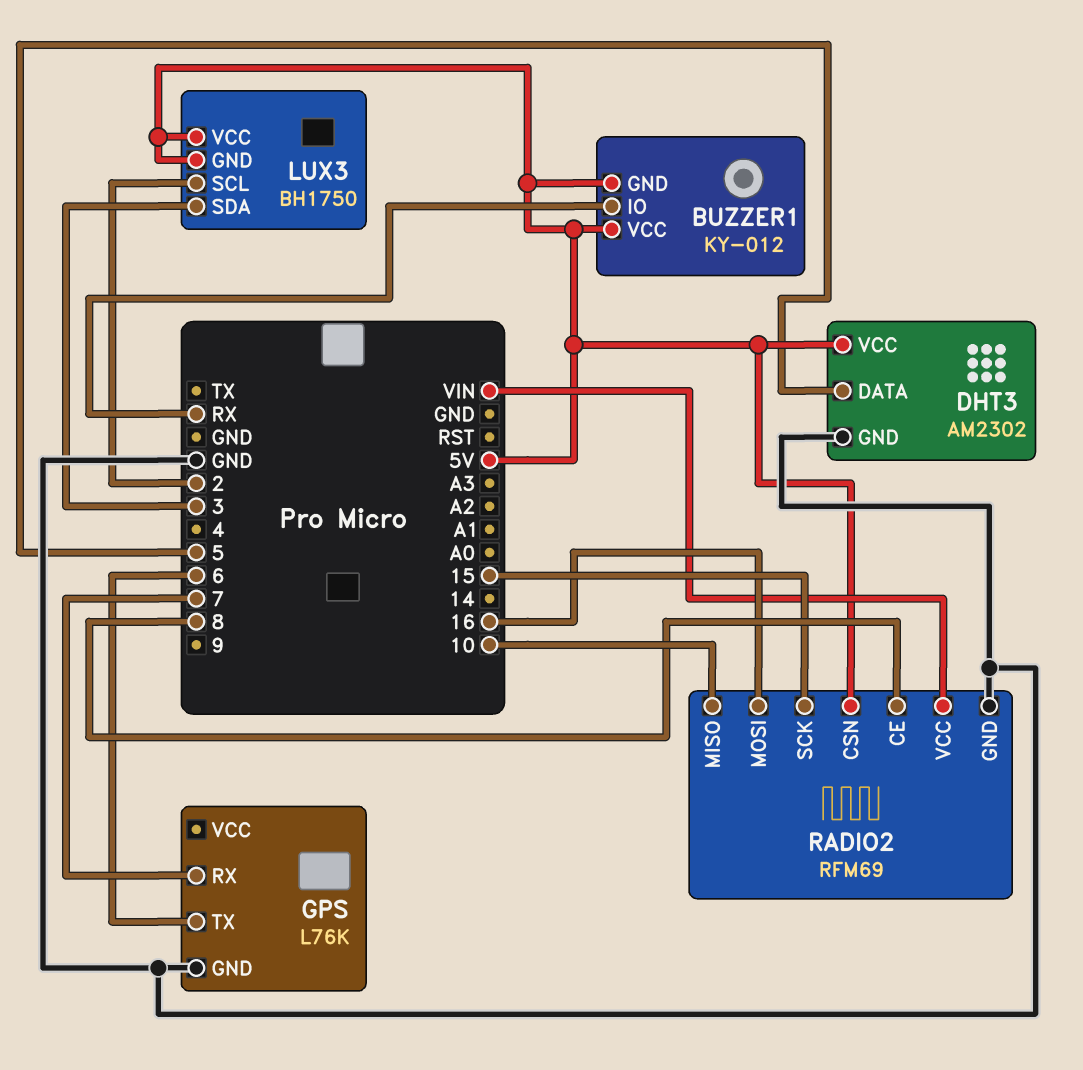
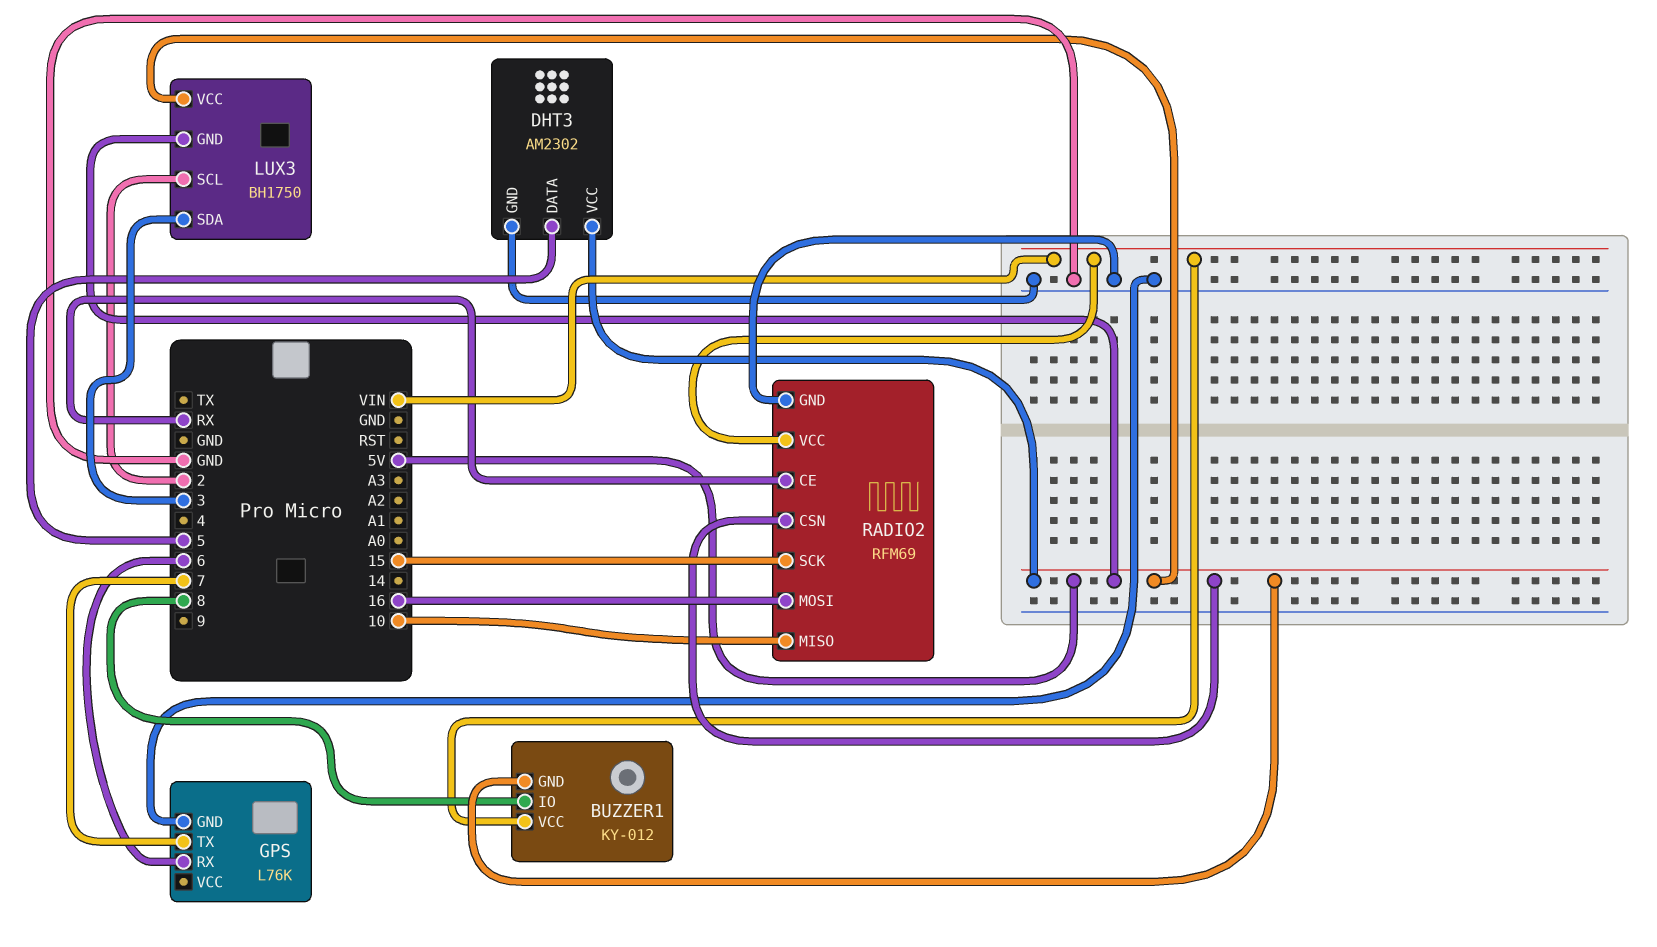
BUZZER1 pin IO: RX -> 8
BUZZER1 pin VCC: 5V -> VIN
GPS pin RX: 7 -> 6
GPS pin TX: 6 -> 7
RADIO2 pin CE: 8 -> RX

